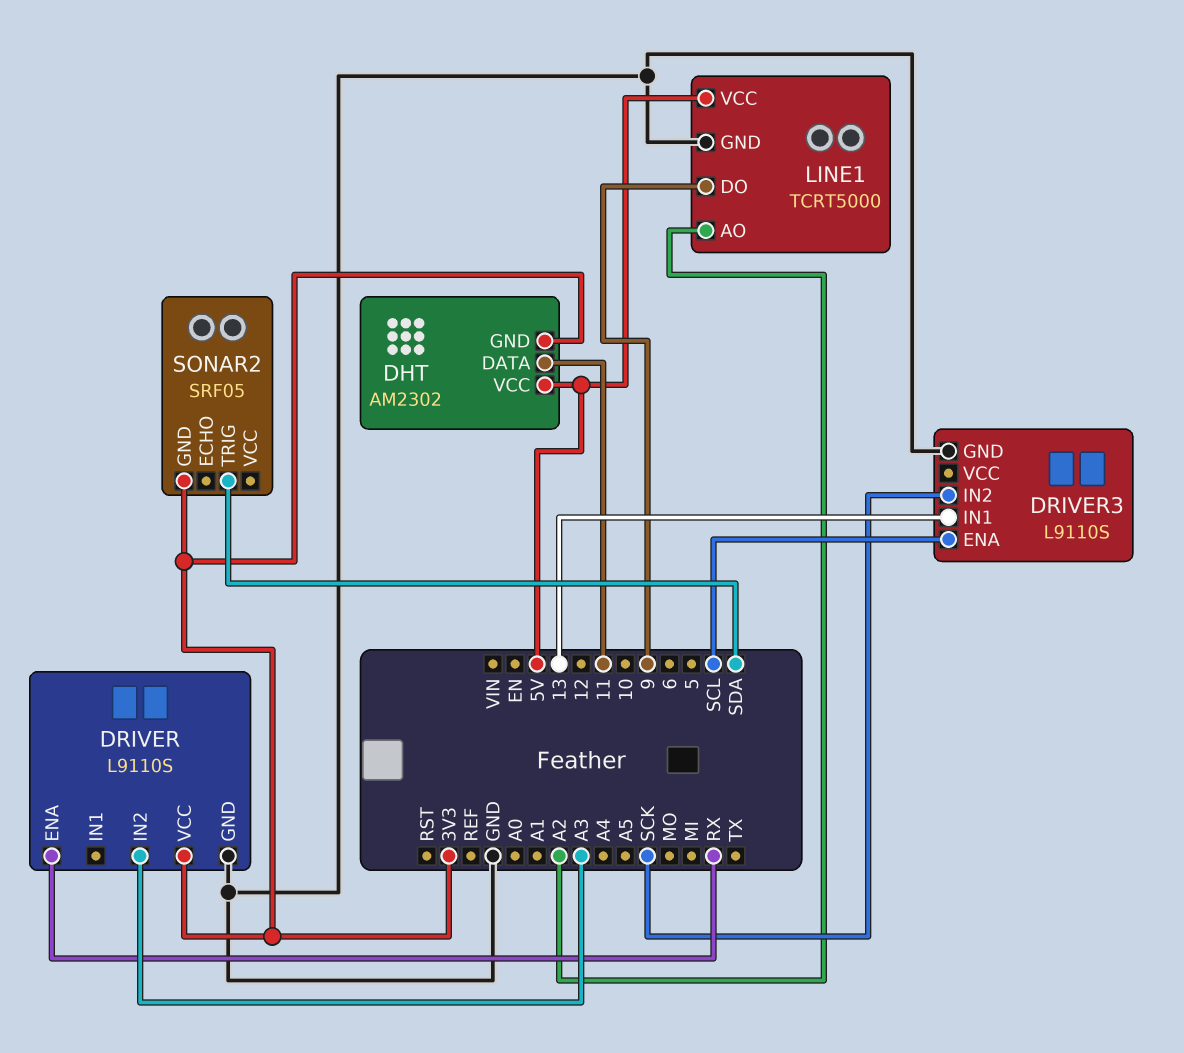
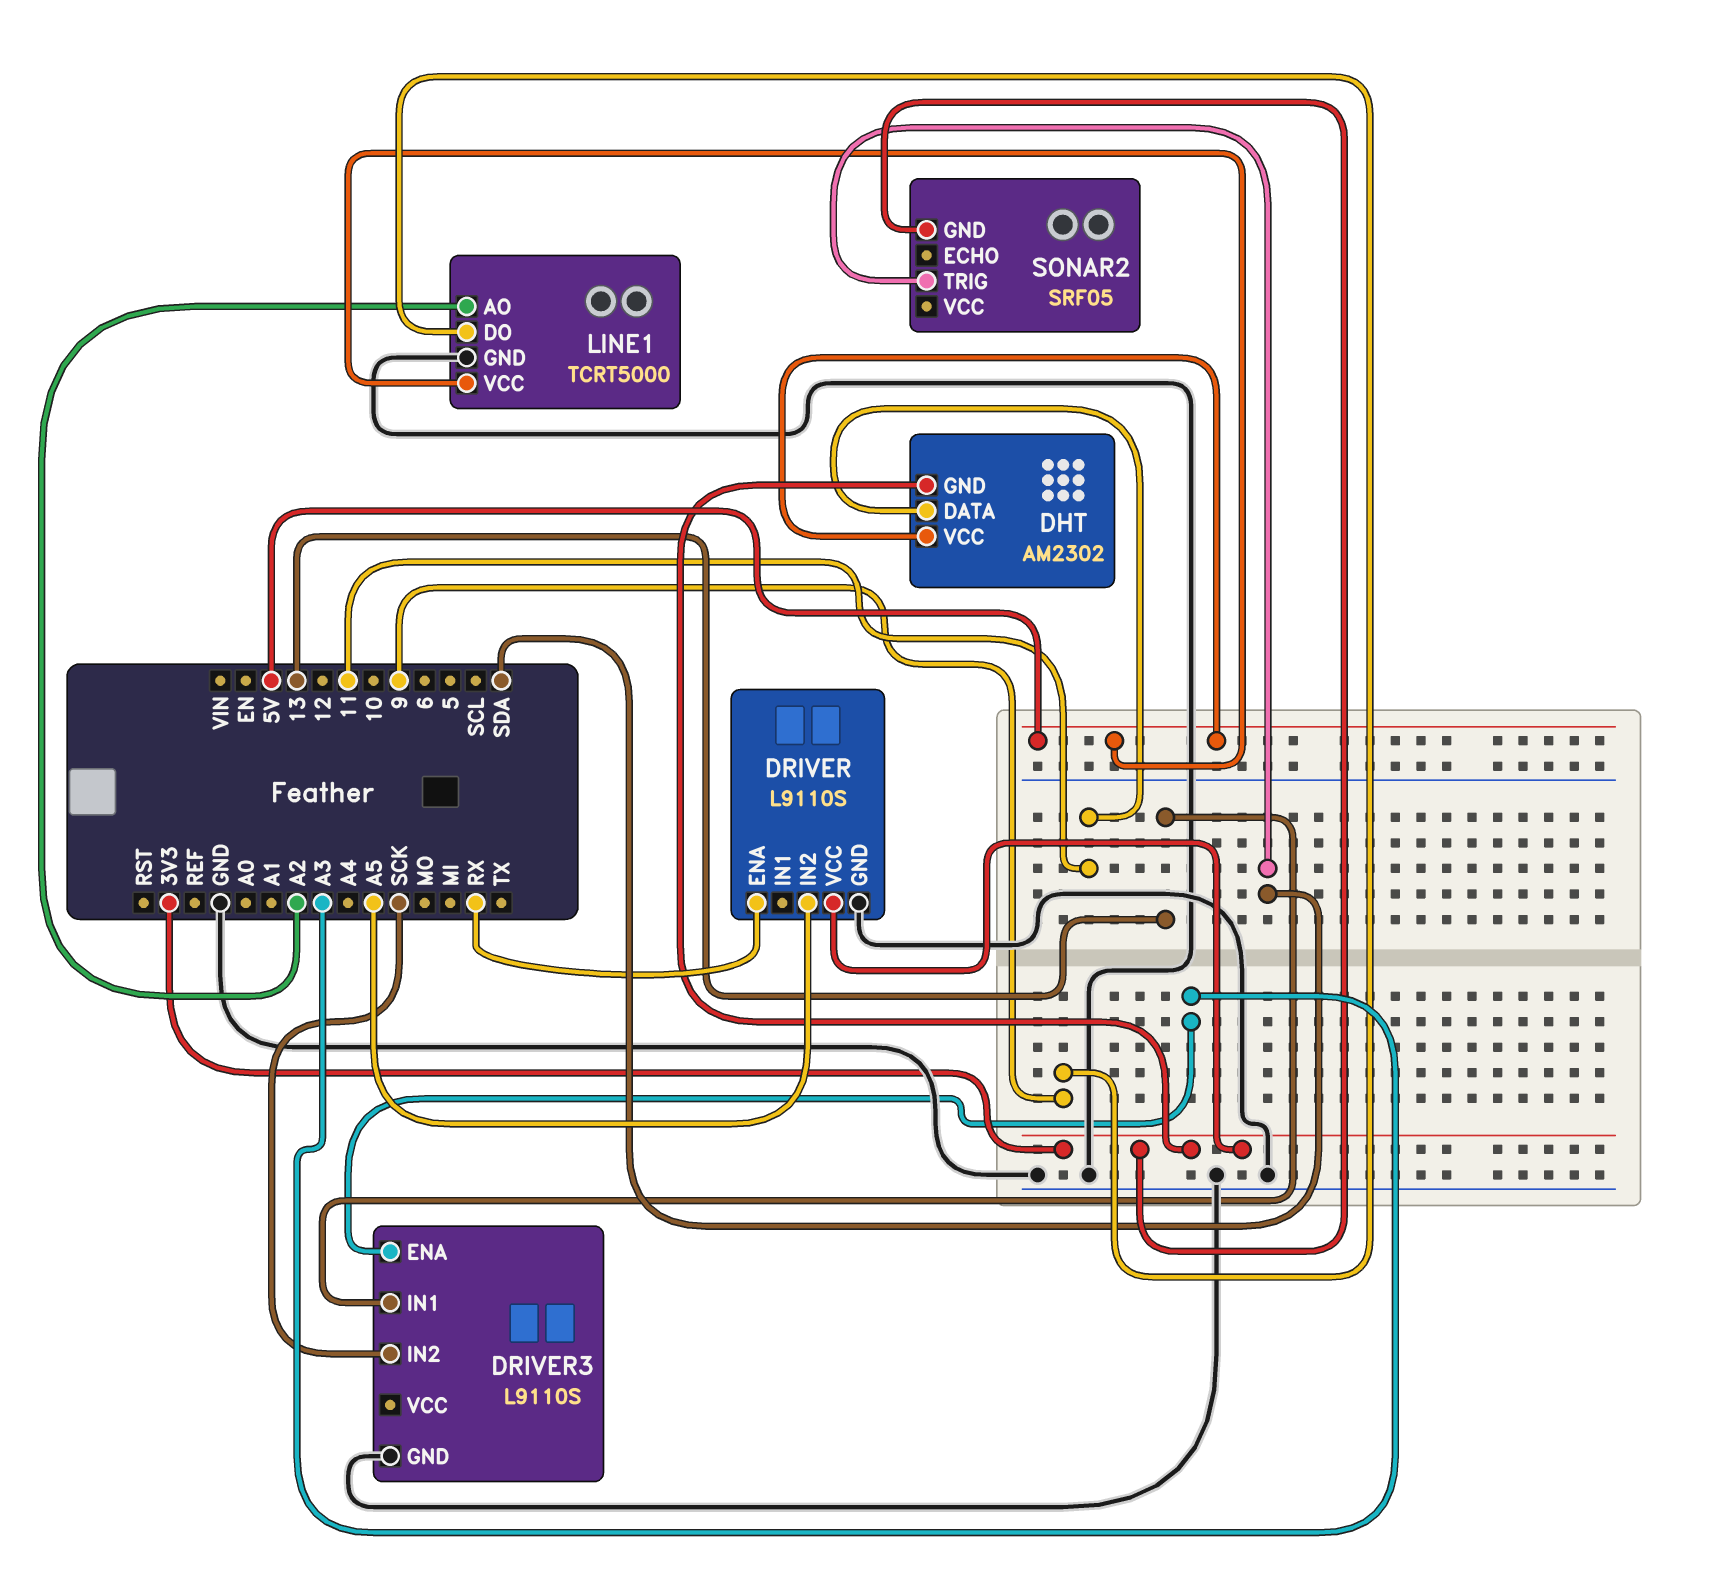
DRIVER pin IN2: A3 -> A5
DRIVER3 pin ENA: SCL -> A3

